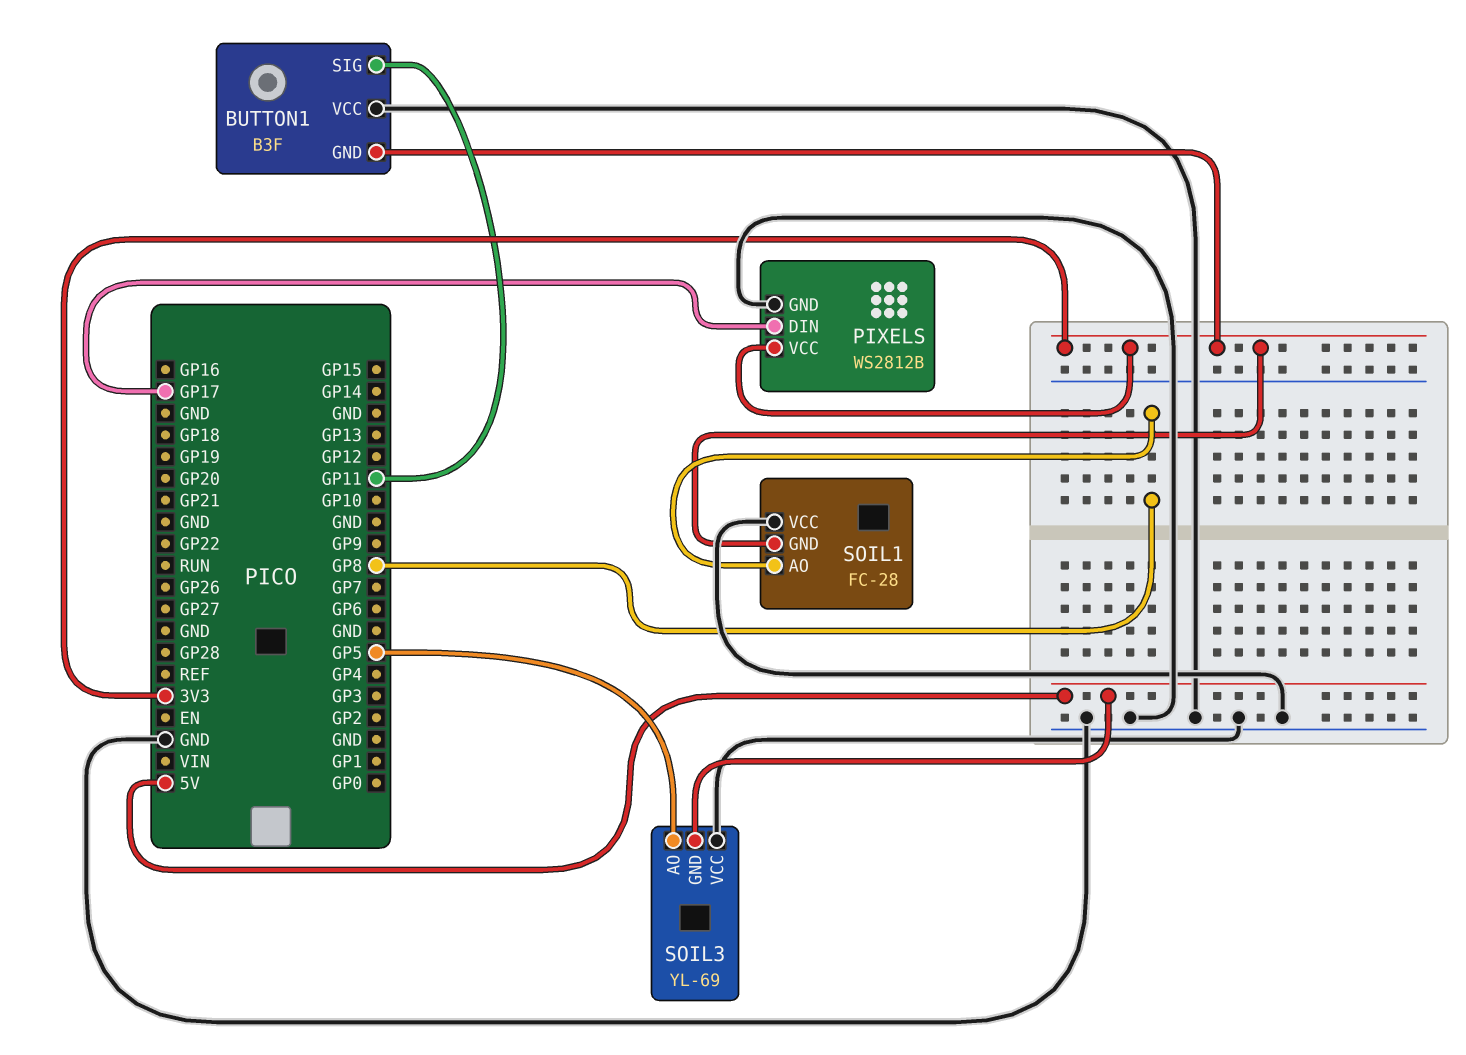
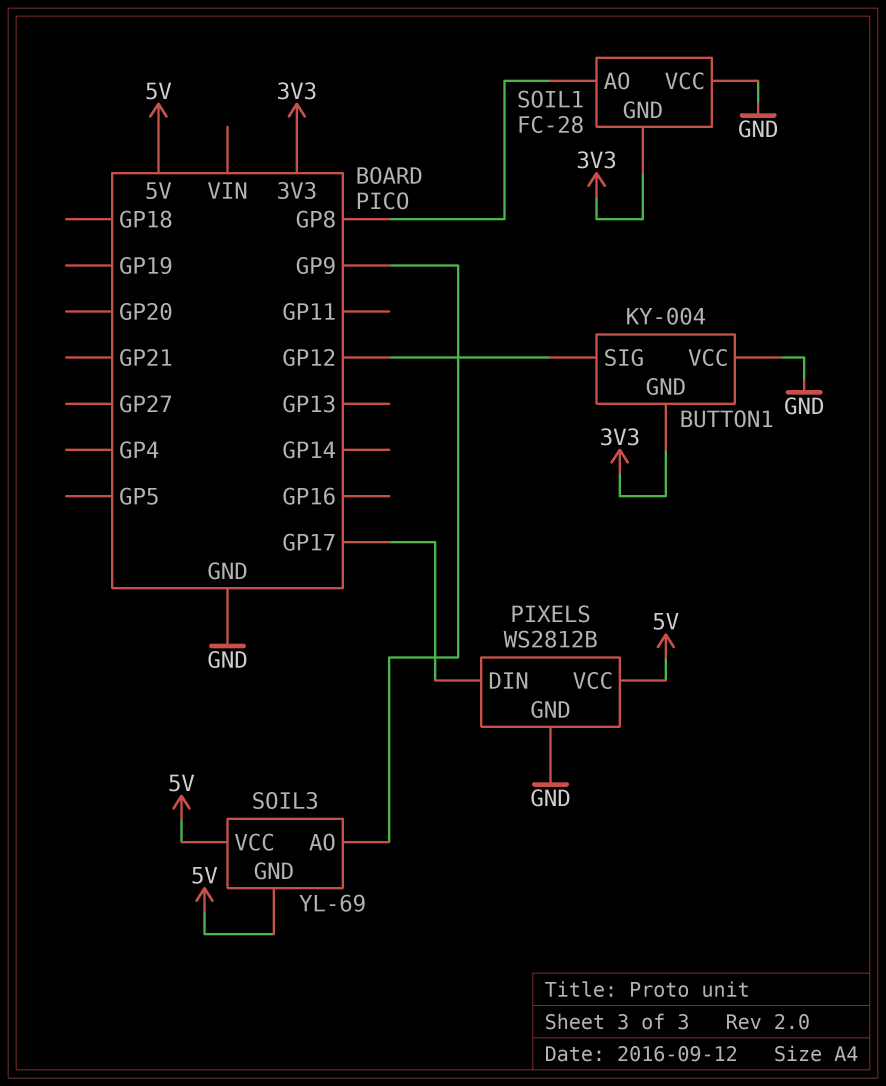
BUTTON1: B3F -> KY-004
BUTTON1 pin SIG: GP11 -> GP12
PIXELS pin VCC: 3V3 -> 5V
SOIL3 pin AO: GP5 -> GP9
SOIL3 pin VCC: GND -> 5V

